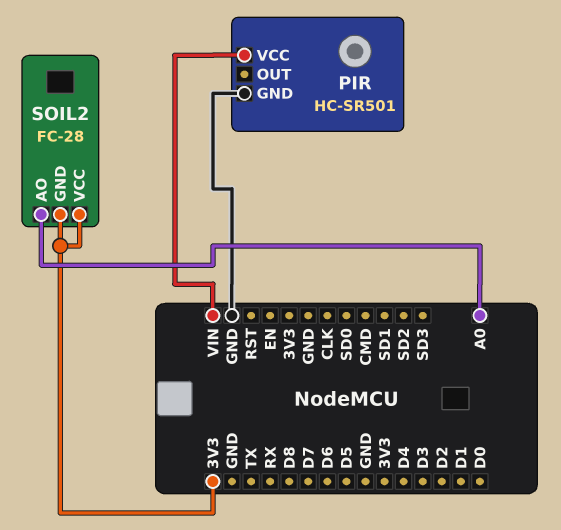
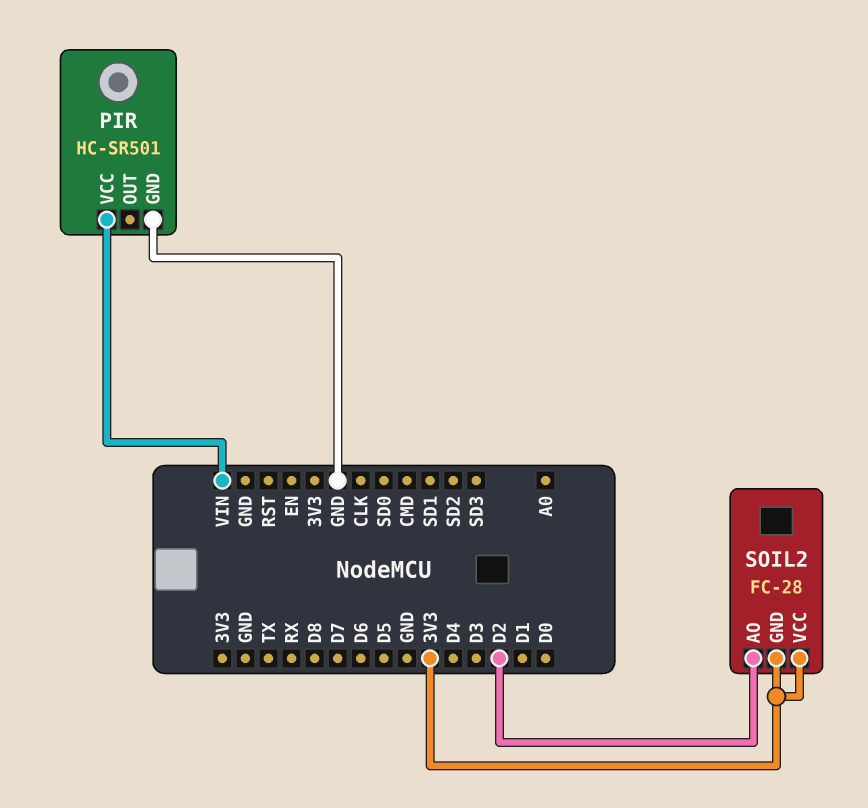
SOIL2 pin AO: A0 -> D2

